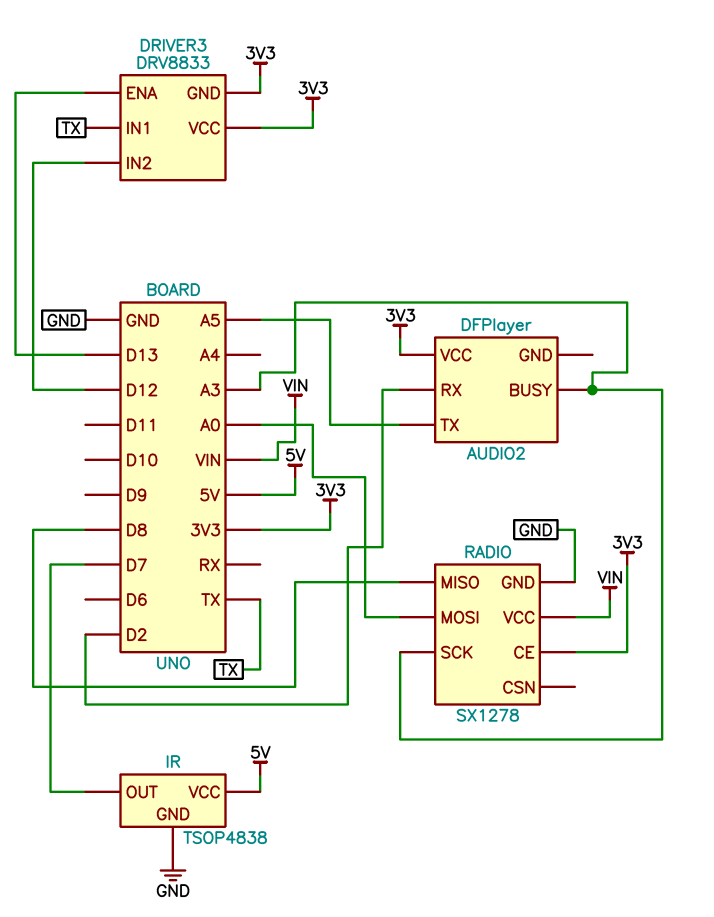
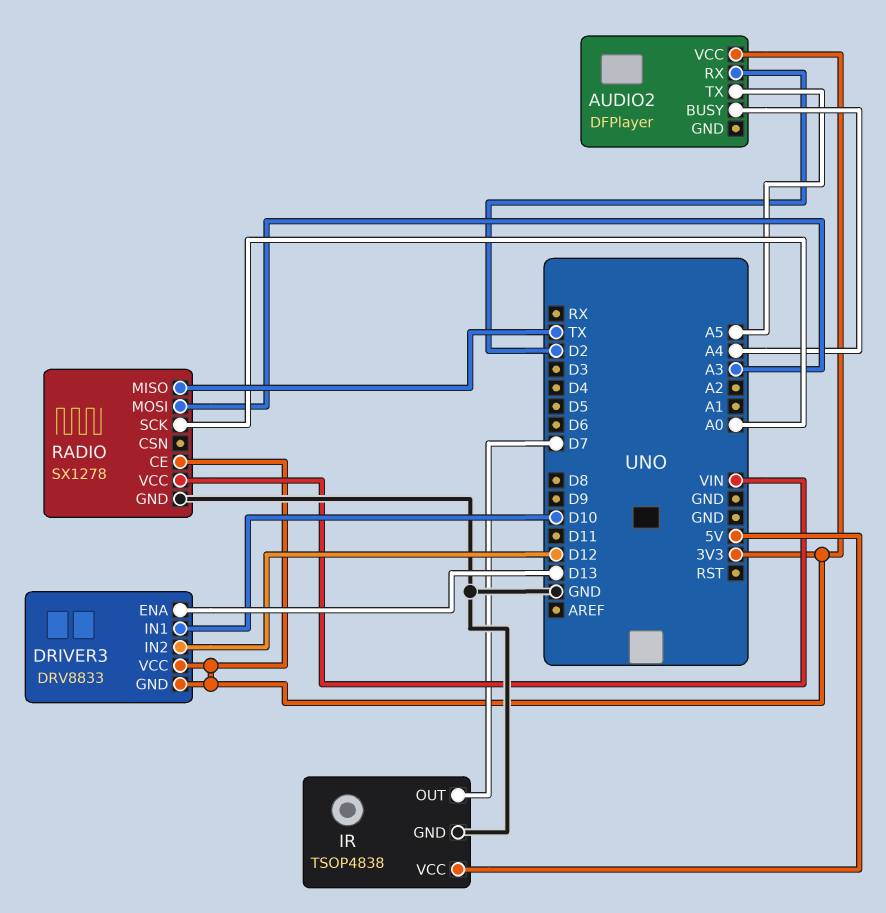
AUDIO2 pin BUSY: A3 -> A4
DRIVER3 pin IN1: TX -> D10
RADIO pin MISO: D8 -> TX
RADIO pin MOSI: A0 -> A3
RADIO pin SCK: A3 -> A0

